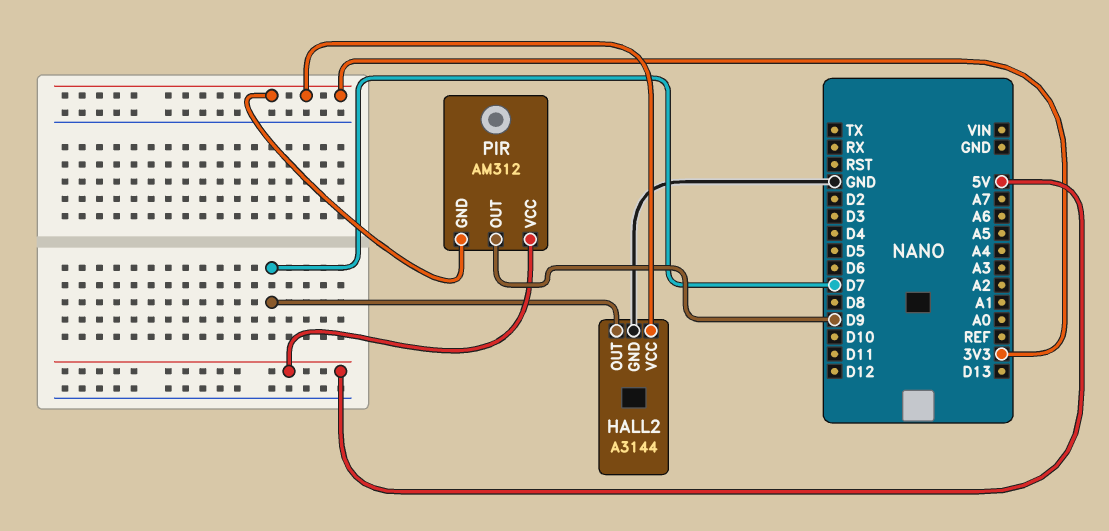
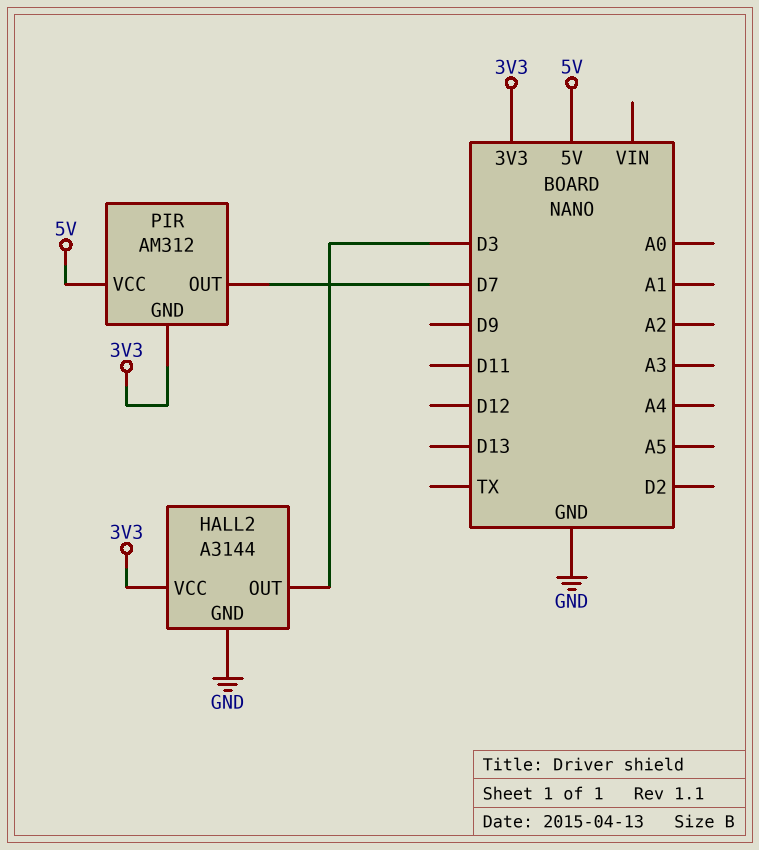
HALL2 pin OUT: D7 -> D3
PIR pin OUT: D9 -> D7

